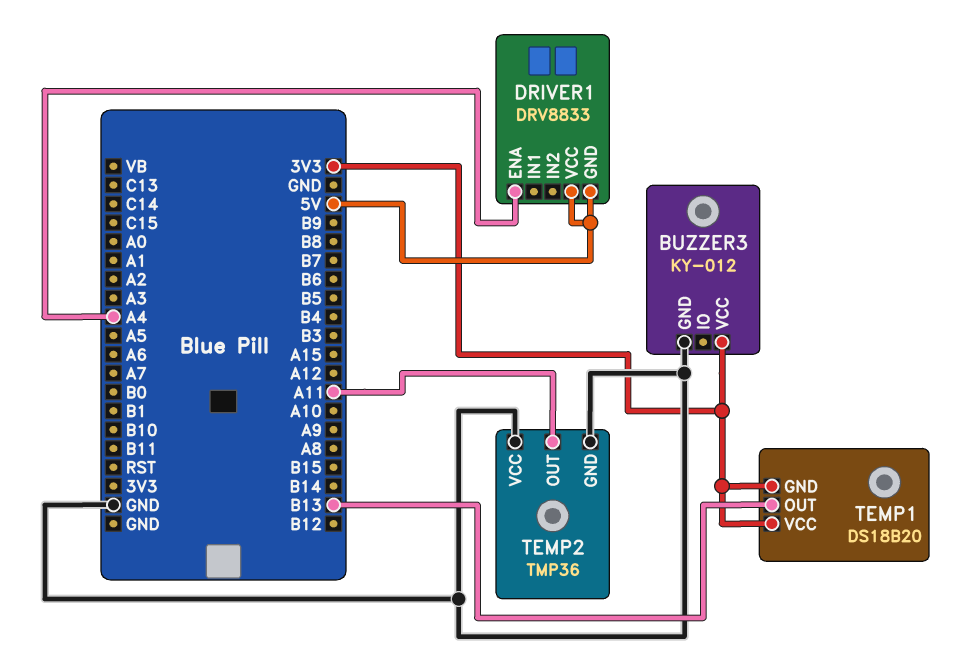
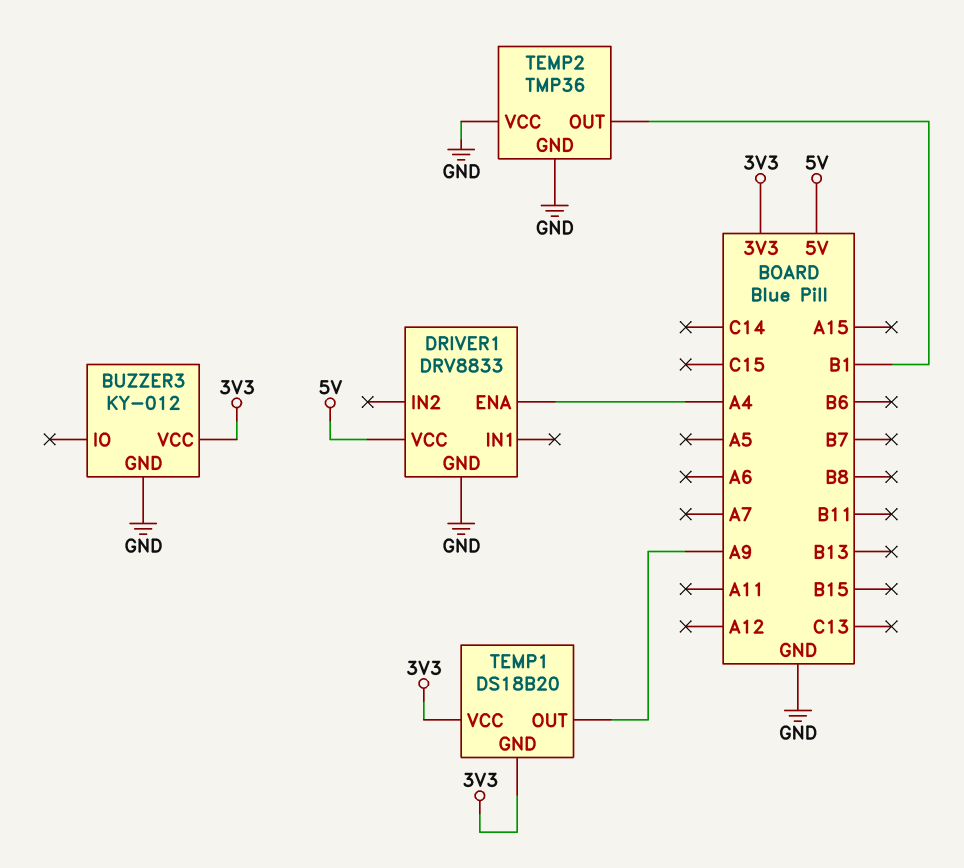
DRIVER1 pin GND: 5V -> GND
TEMP1 pin OUT: B13 -> A9
TEMP2 pin OUT: A11 -> B1

